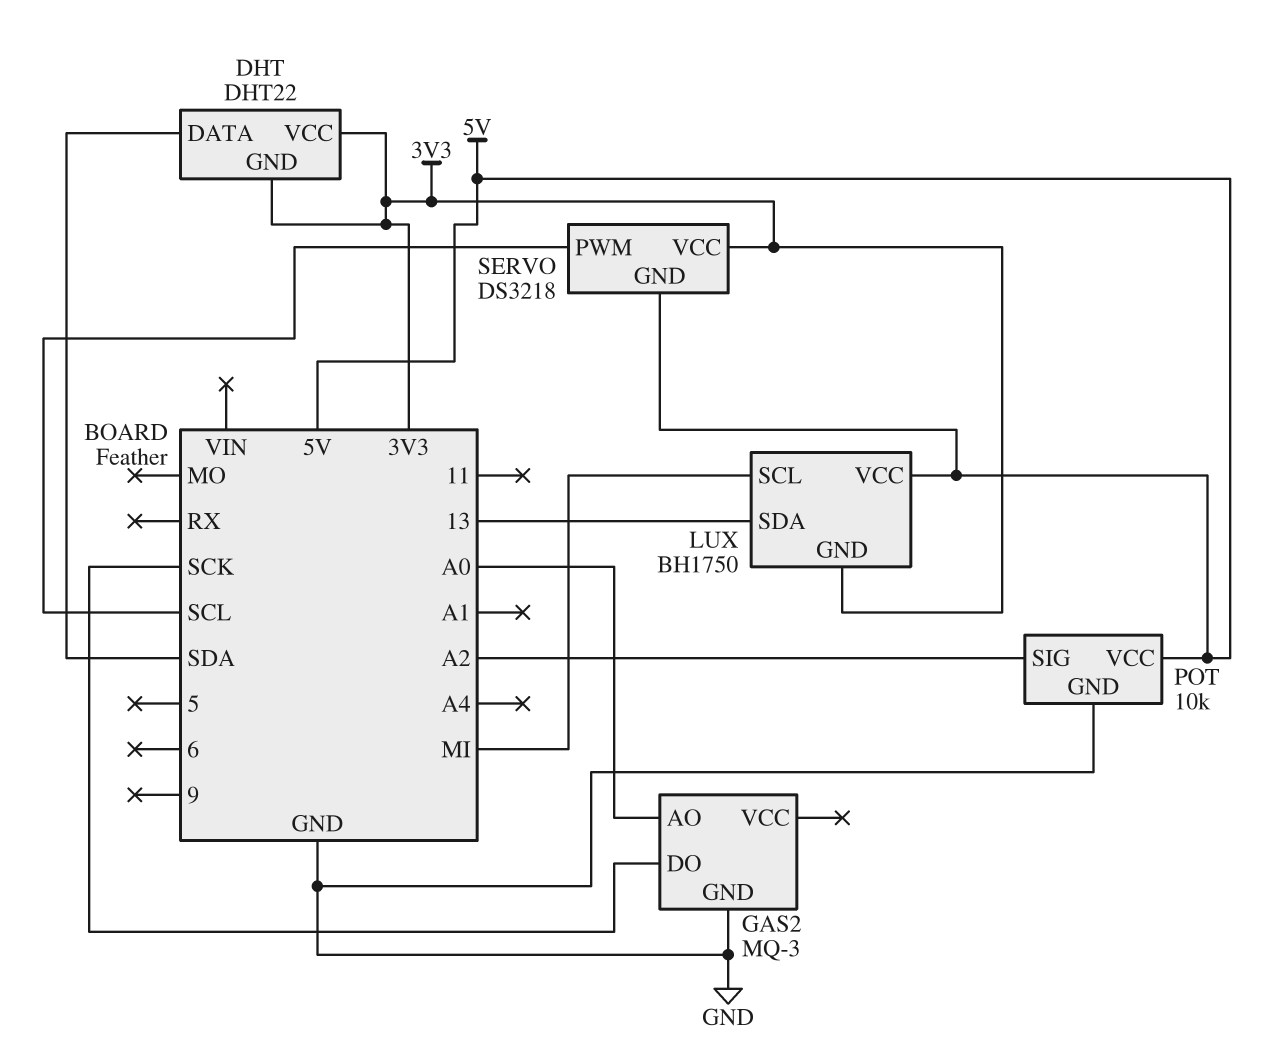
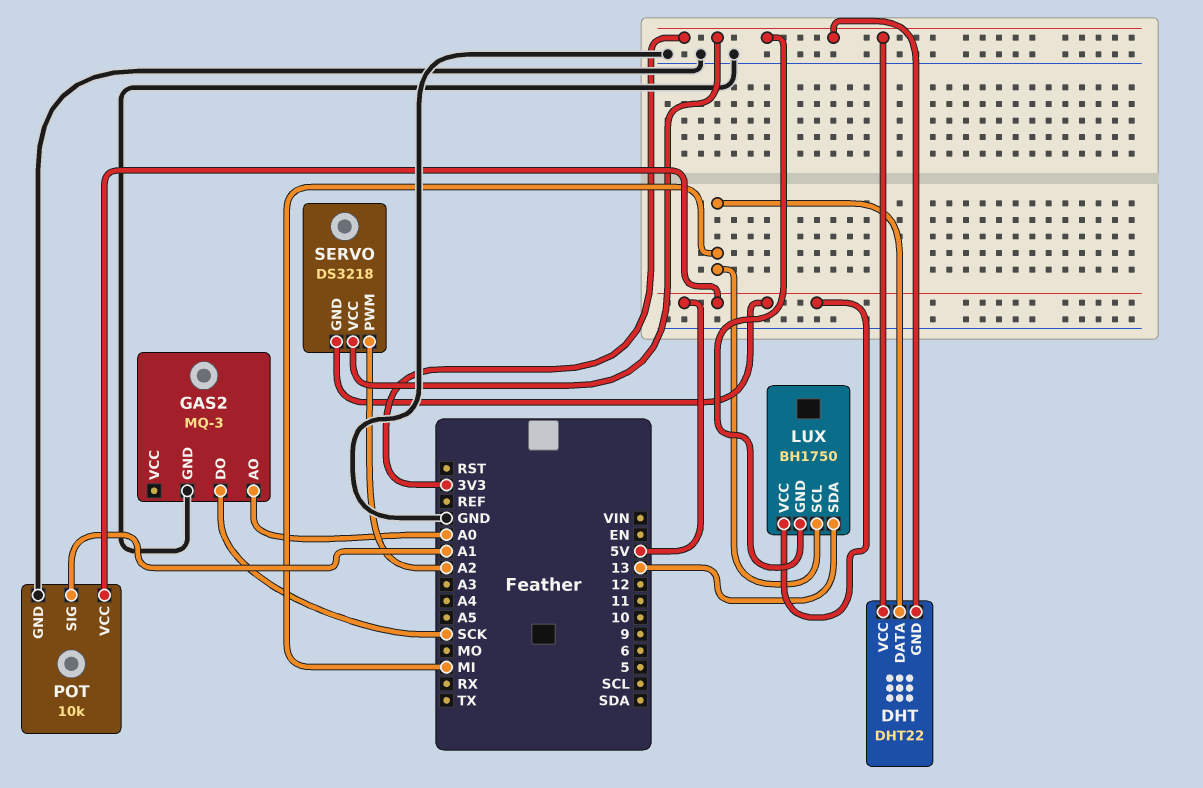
DHT pin DATA: SDA -> MI
POT pin SIG: A2 -> A1
SERVO pin PWM: SCL -> A2

